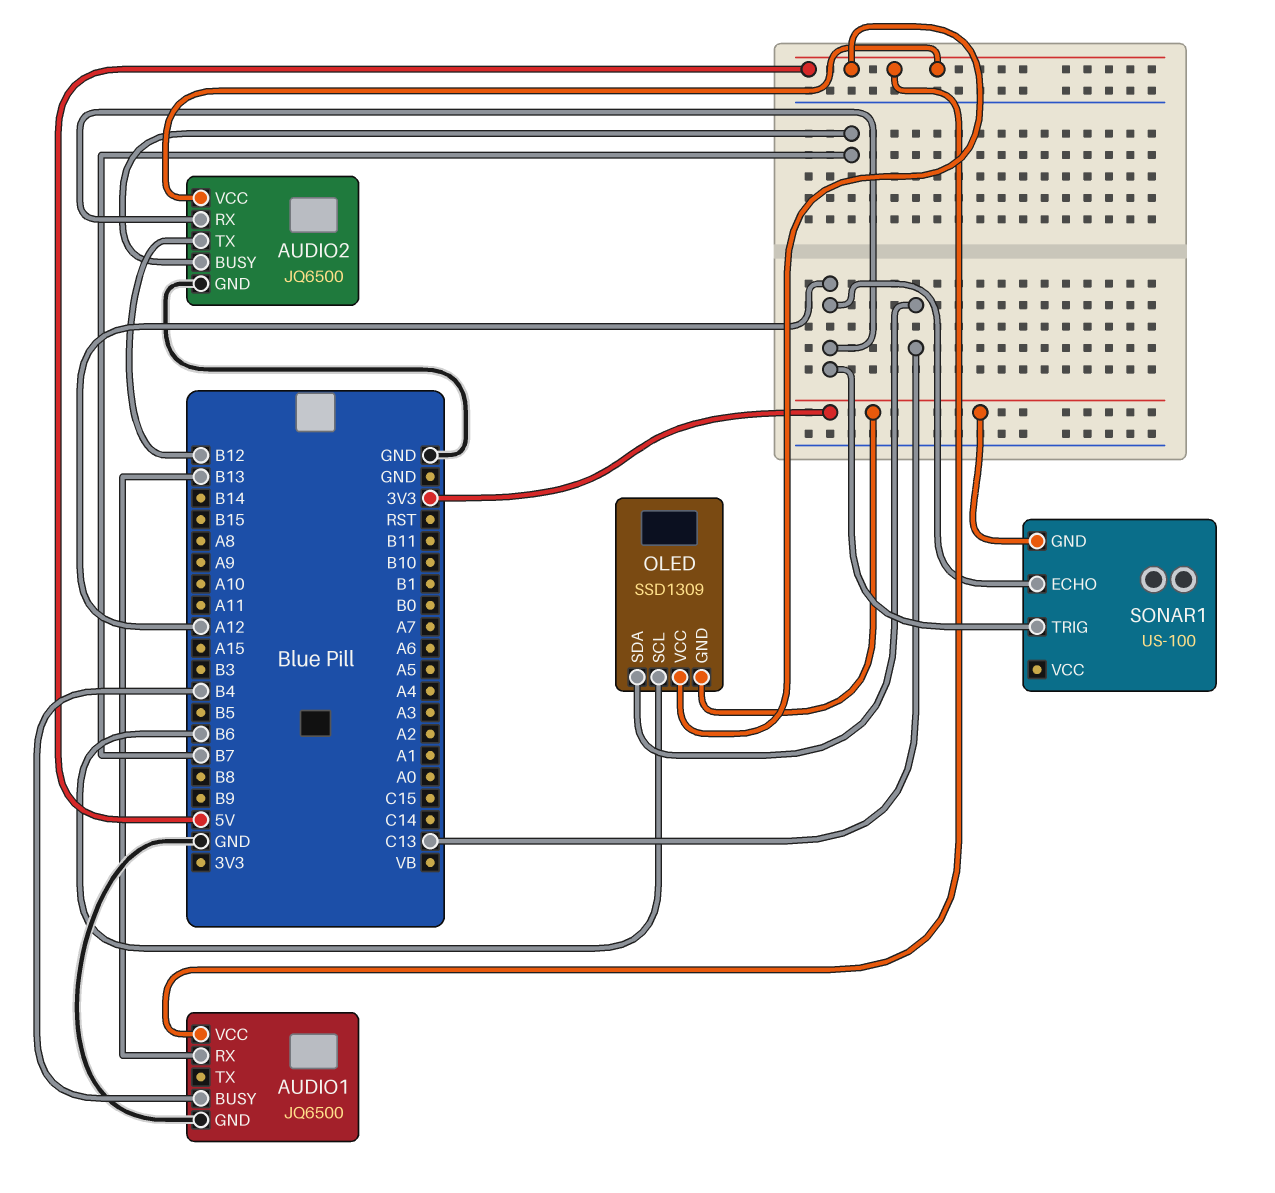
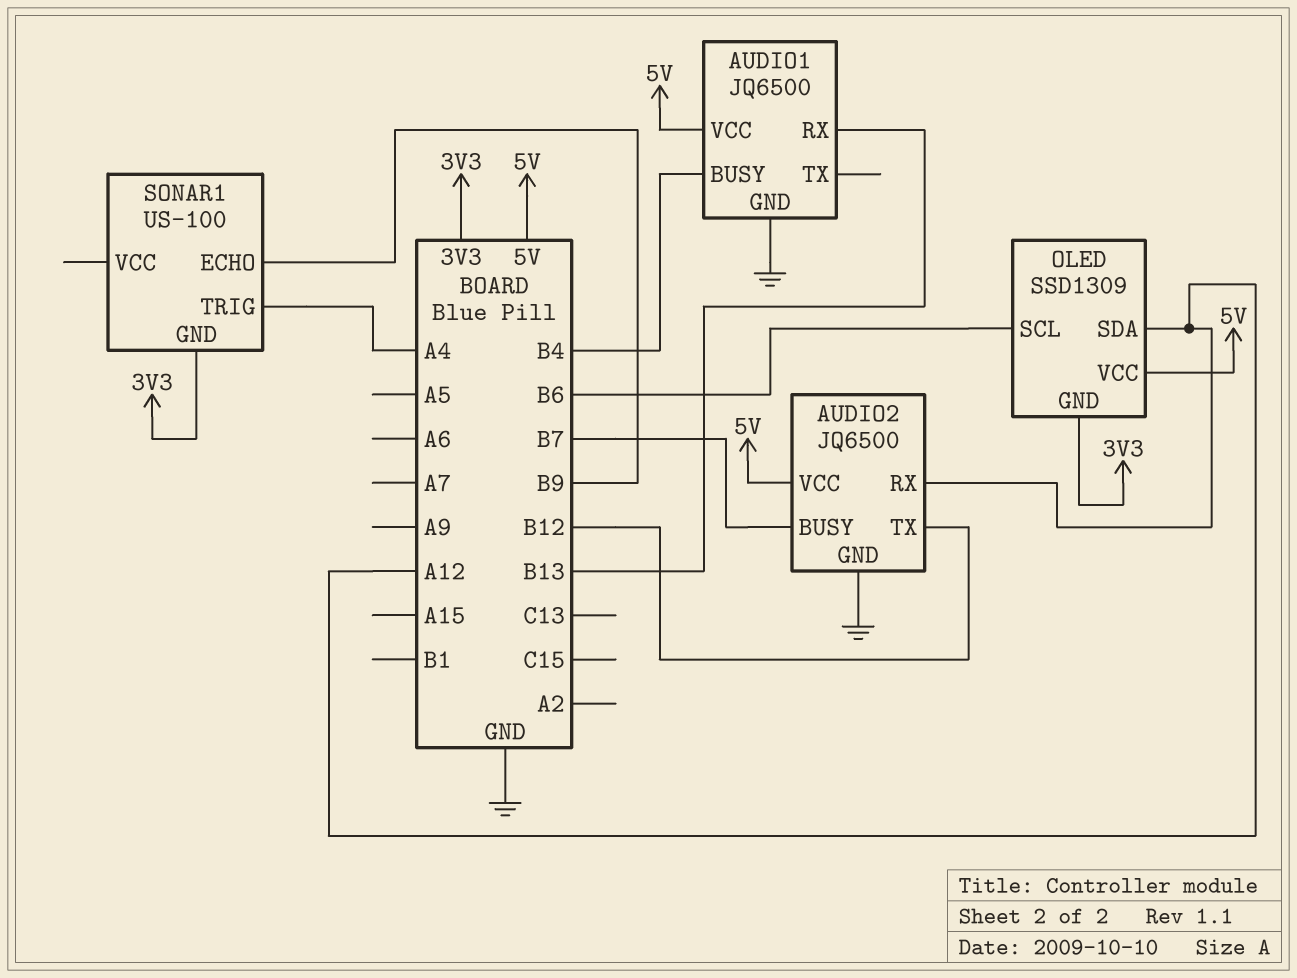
OLED pin SDA: C13 -> A12
SONAR1 pin ECHO: A12 -> B9
SONAR1 pin TRIG: A12 -> A4

